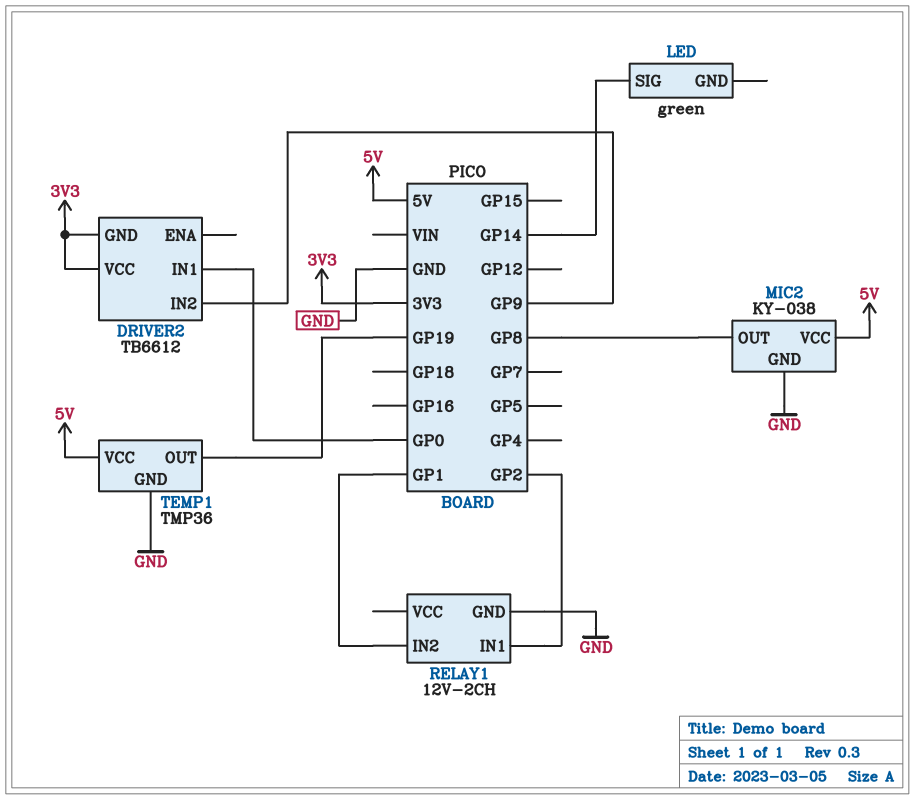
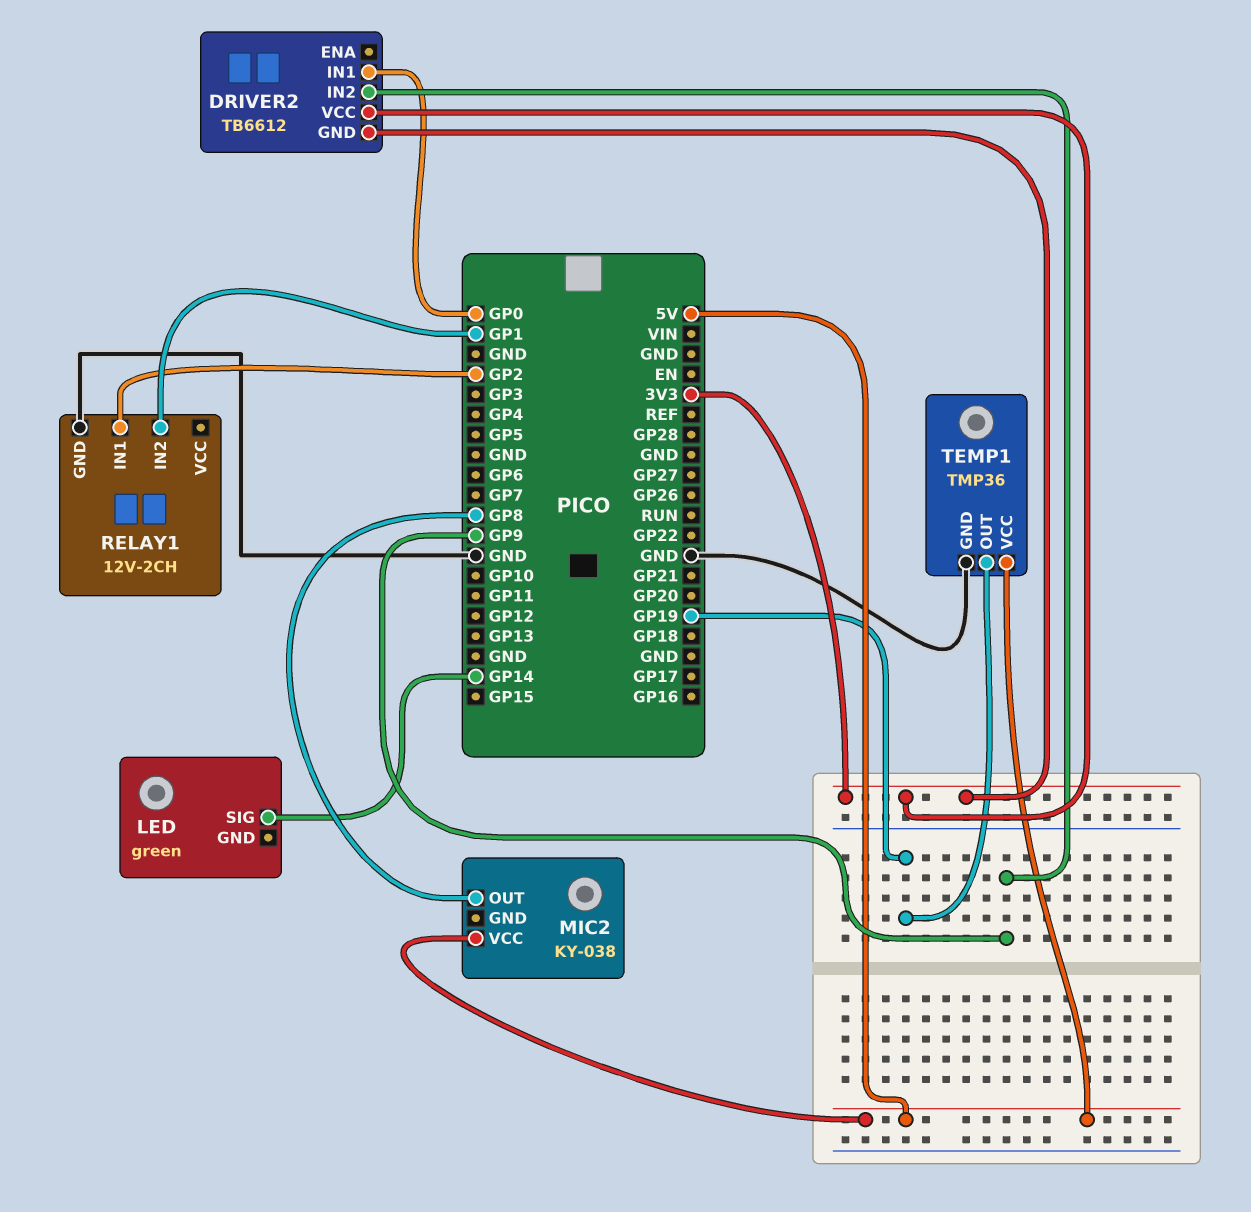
MIC2 pin GND: GND -> none

